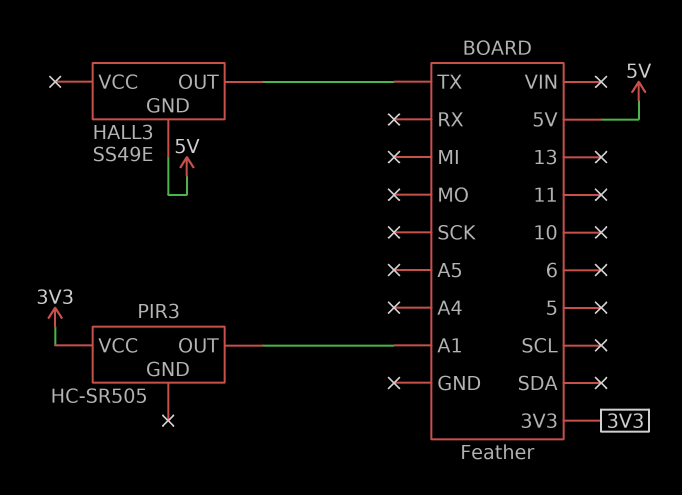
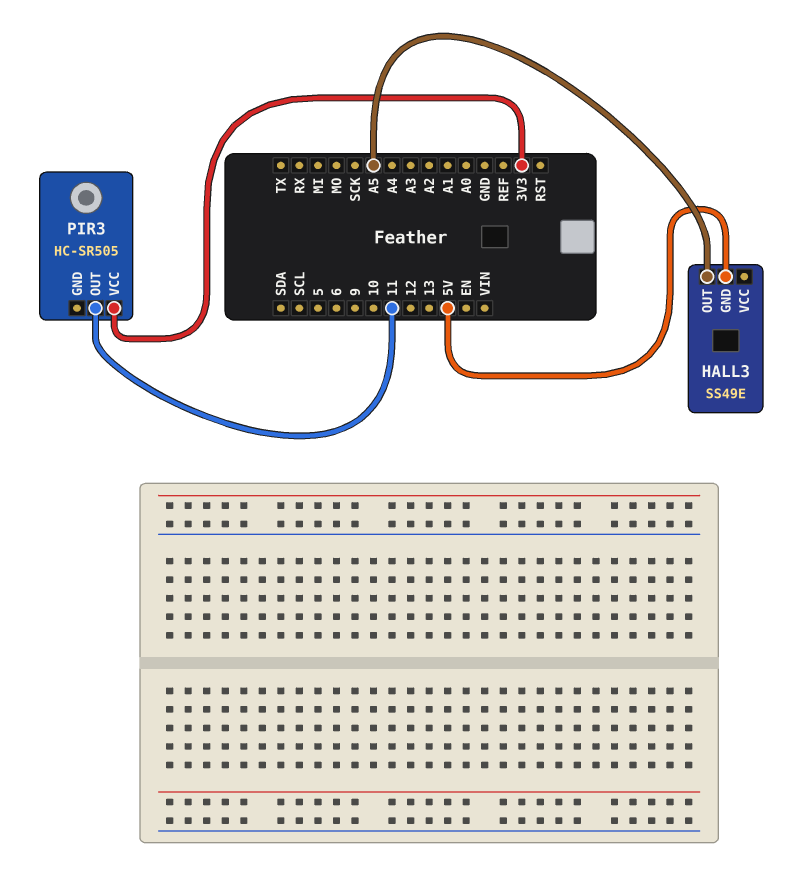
HALL3 pin OUT: TX -> A5
PIR3 pin OUT: A1 -> 11

